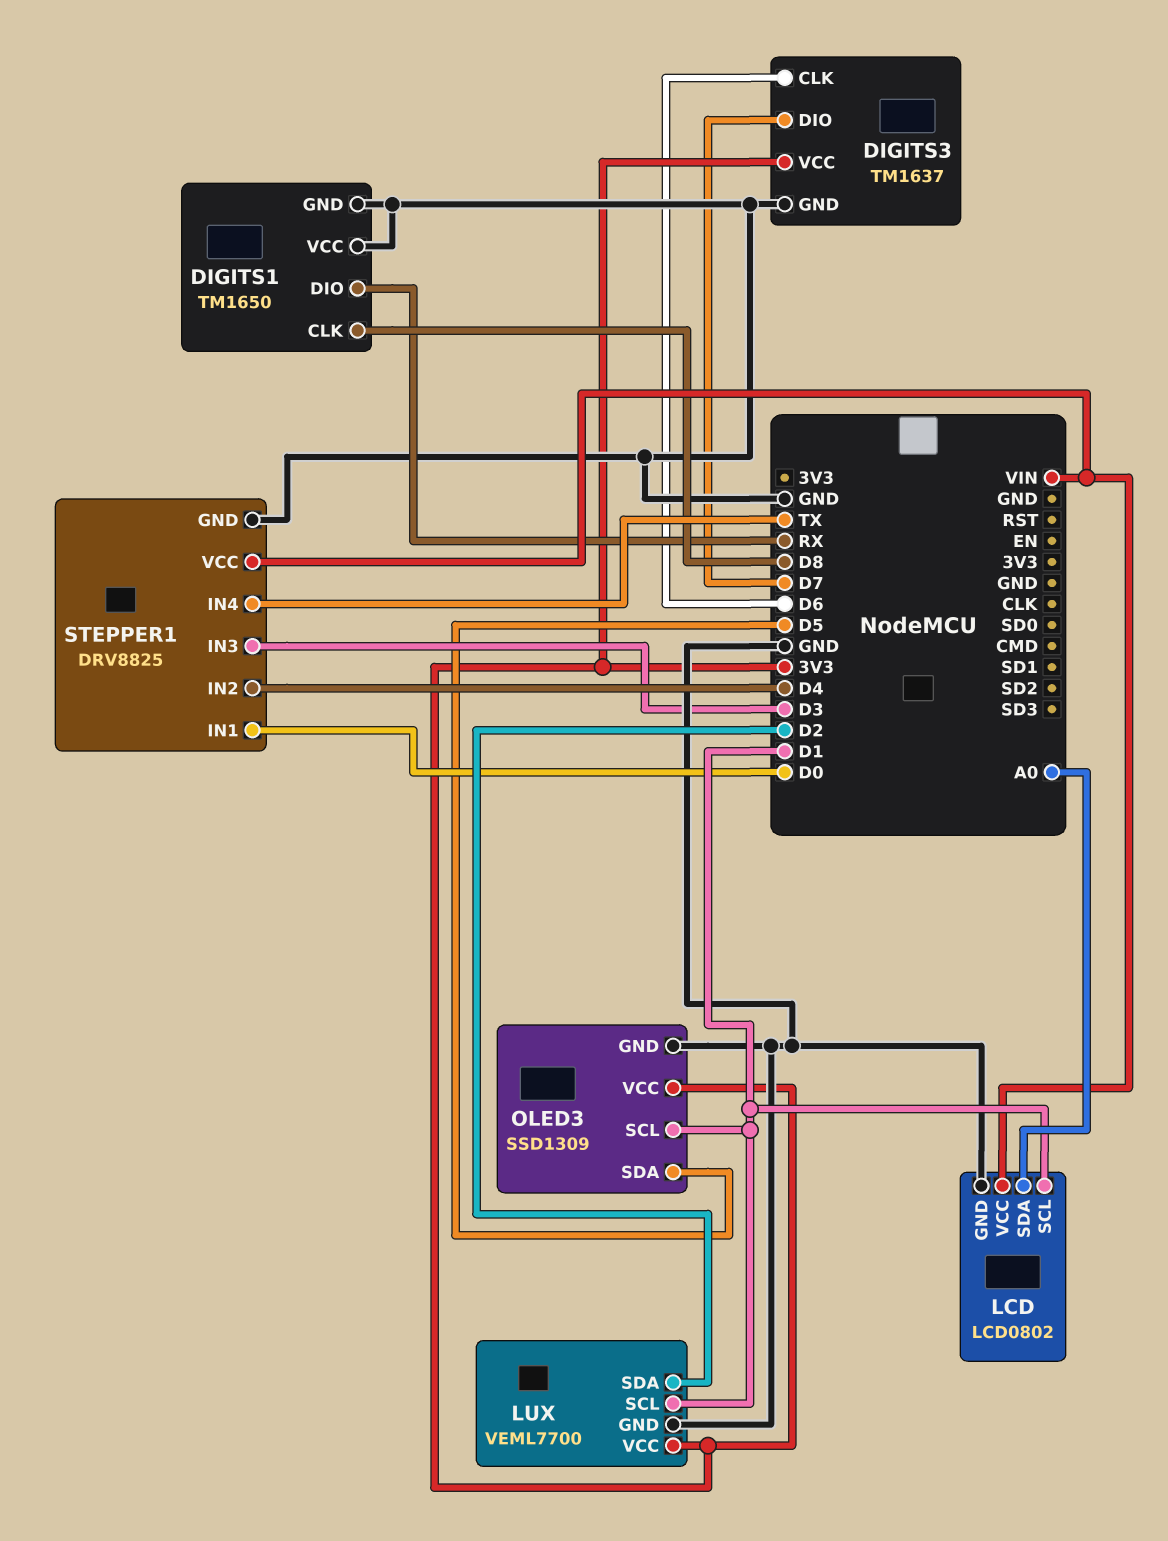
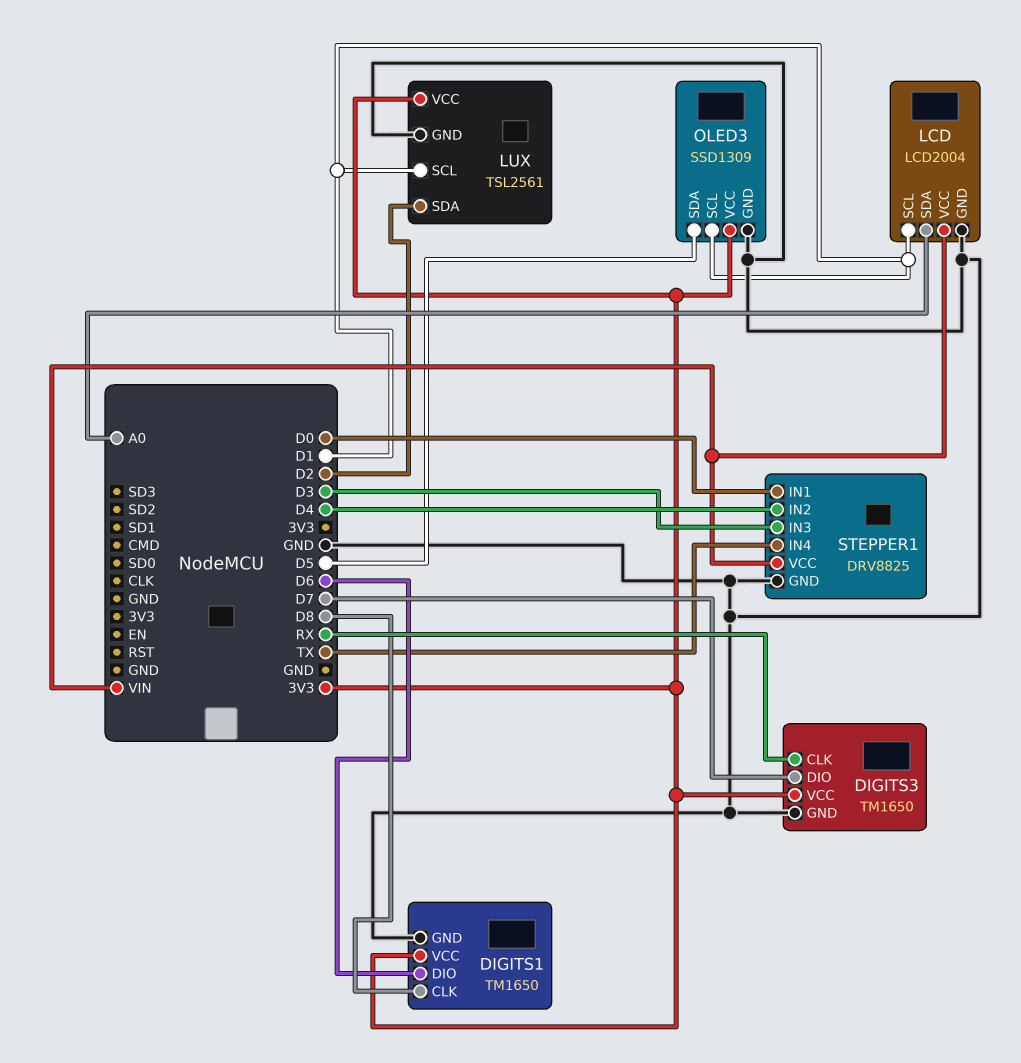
DIGITS1 pin DIO: RX -> D6
DIGITS1 pin VCC: GND -> 3V3
DIGITS3: TM1637 -> TM1650
DIGITS3 pin CLK: D6 -> RX
LCD: LCD0802 -> LCD2004
LUX: VEML7700 -> TSL2561

